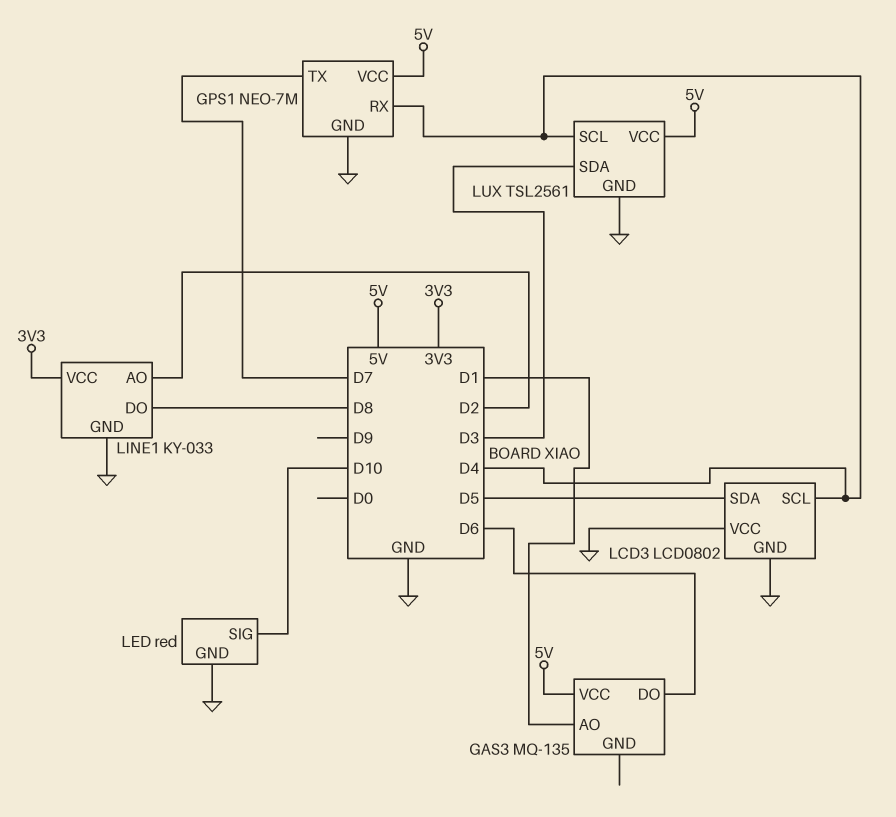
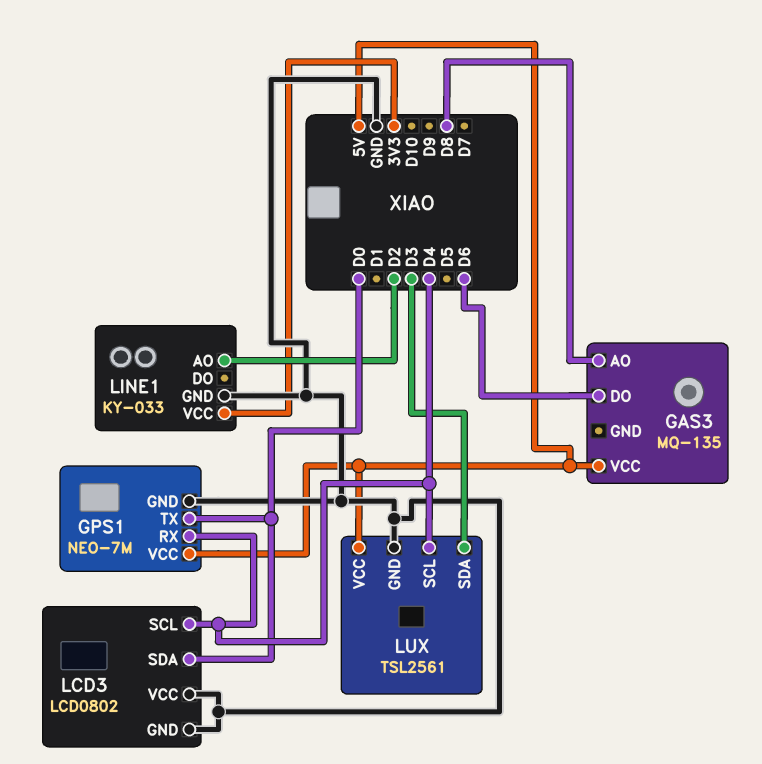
GAS3 pin AO: D1 -> D8
GPS1 pin TX: D7 -> D0
LCD3 pin SDA: D5 -> D0
LED: red -> none
LED pin GND: GND -> none
LED pin SIG: D10 -> none
LINE1 pin DO: D8 -> none

